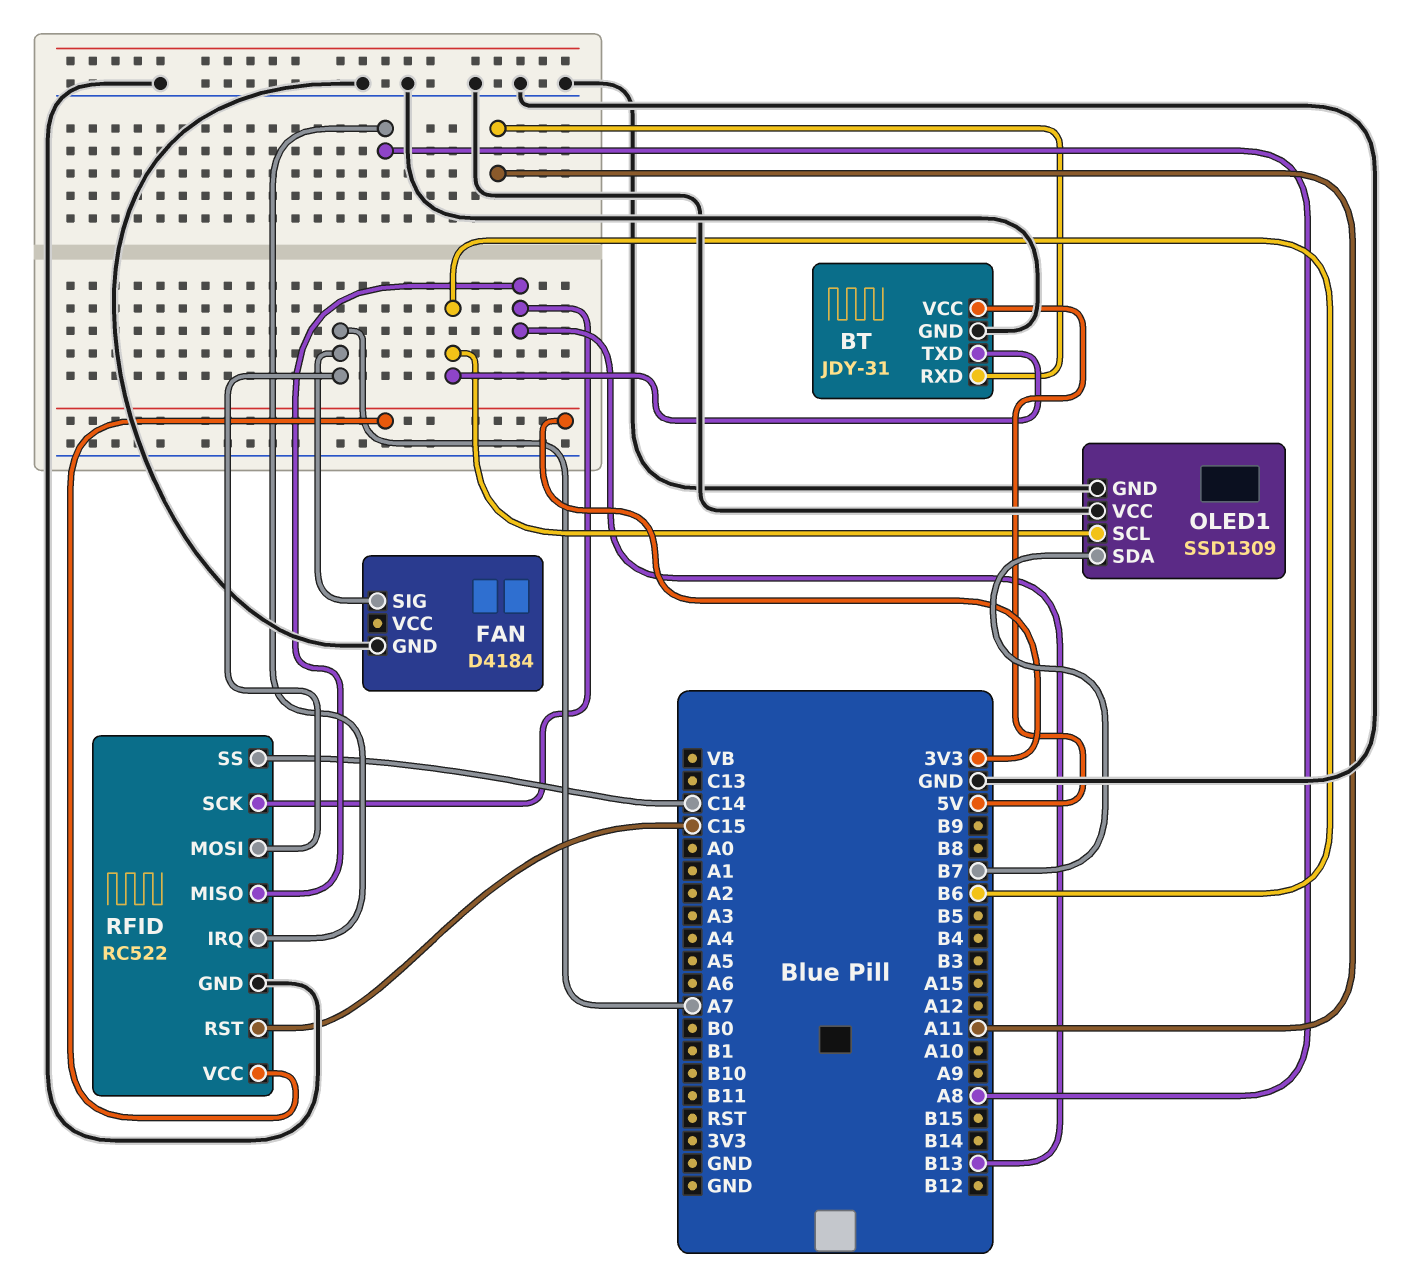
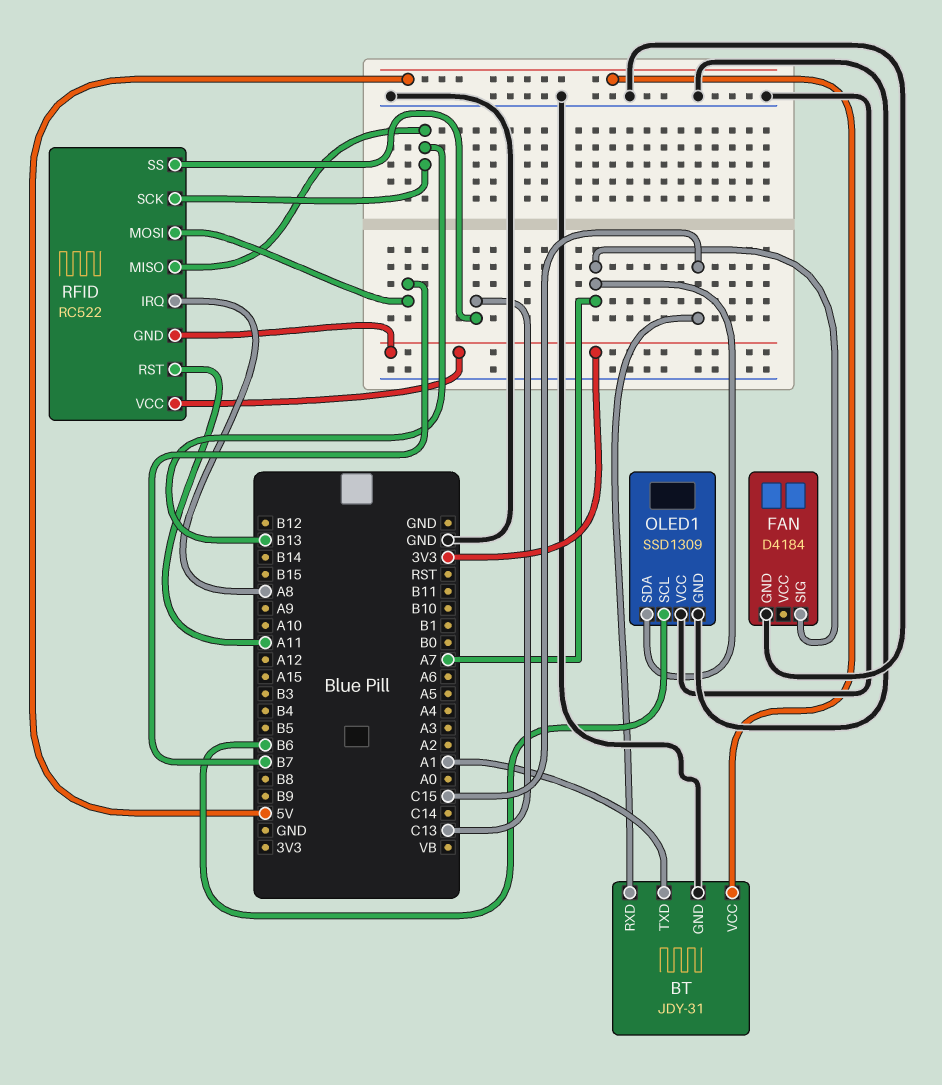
BT pin RXD: A11 -> C15
BT pin TXD: B6 -> A1
OLED1 pin SDA: B7 -> A7
RFID pin GND: GND -> 3V3
RFID pin MOSI: A7 -> B7
RFID pin RST: C15 -> A11
RFID pin SS: C14 -> C13

